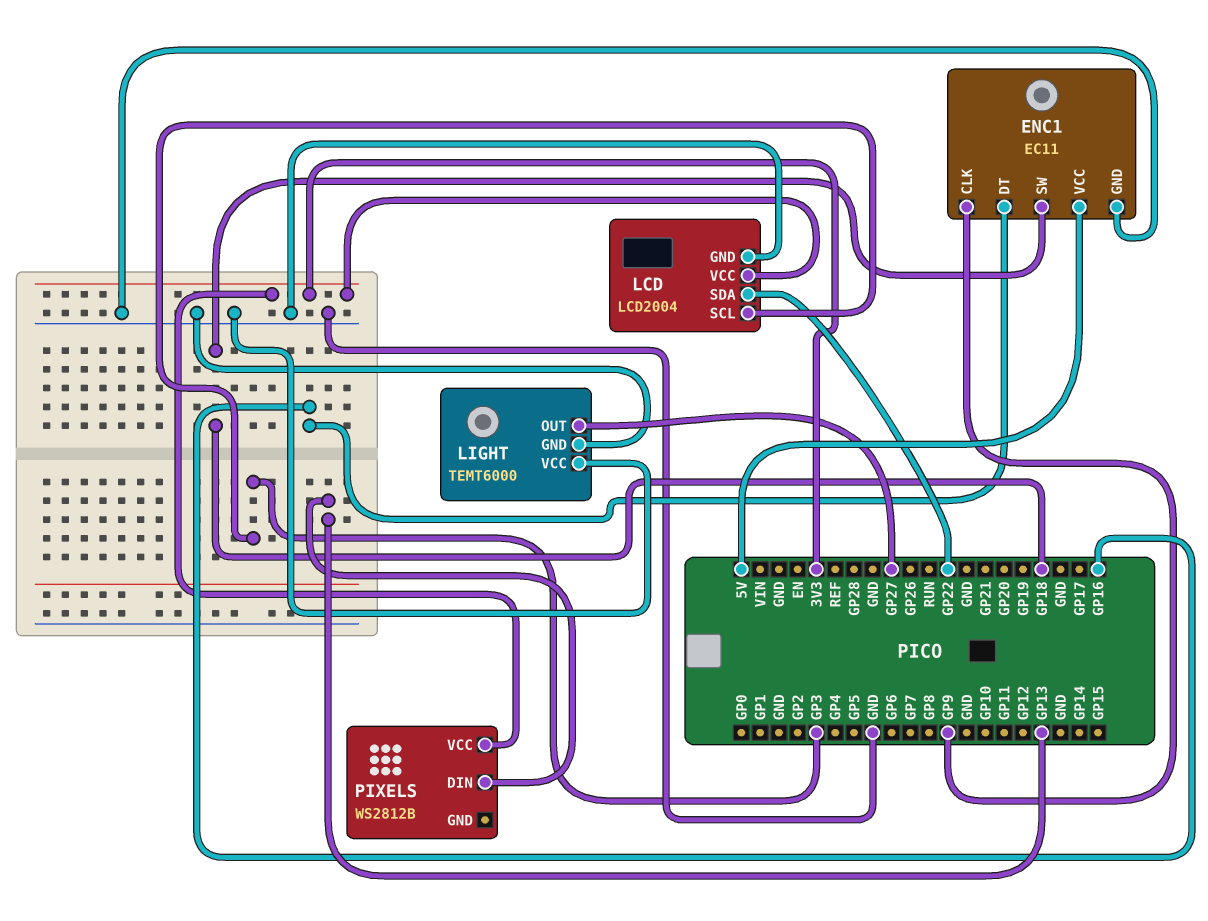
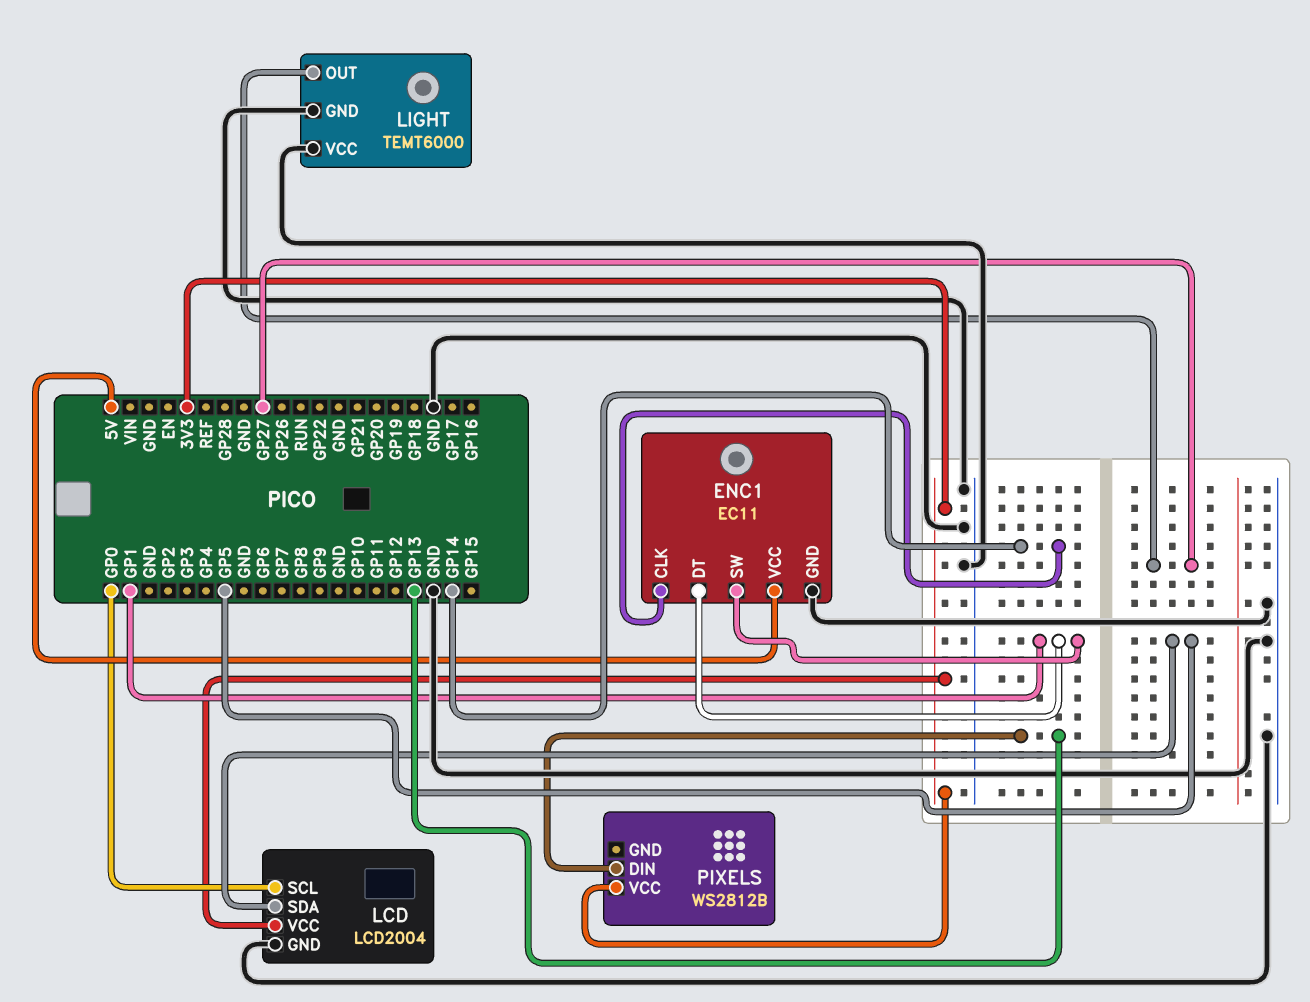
ENC1 pin CLK: GP9 -> GP14
ENC1 pin DT: GP16 -> GP1
ENC1 pin SW: GP18 -> GP1
LCD pin SCL: GP3 -> GP0
LCD pin SDA: GP22 -> GP5

